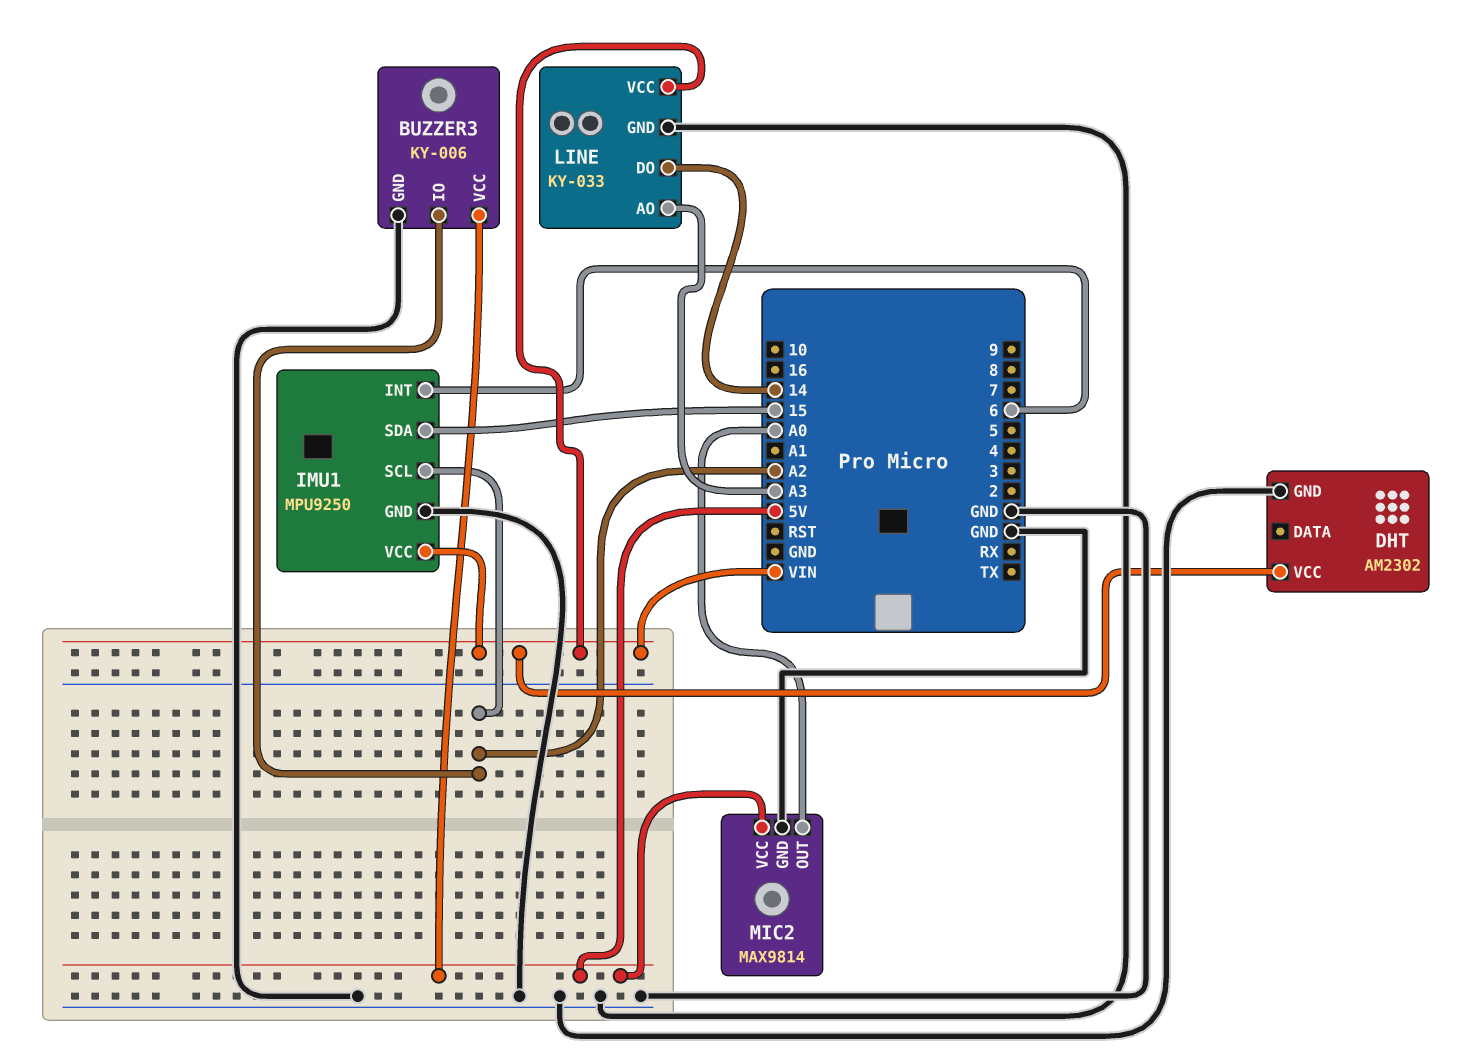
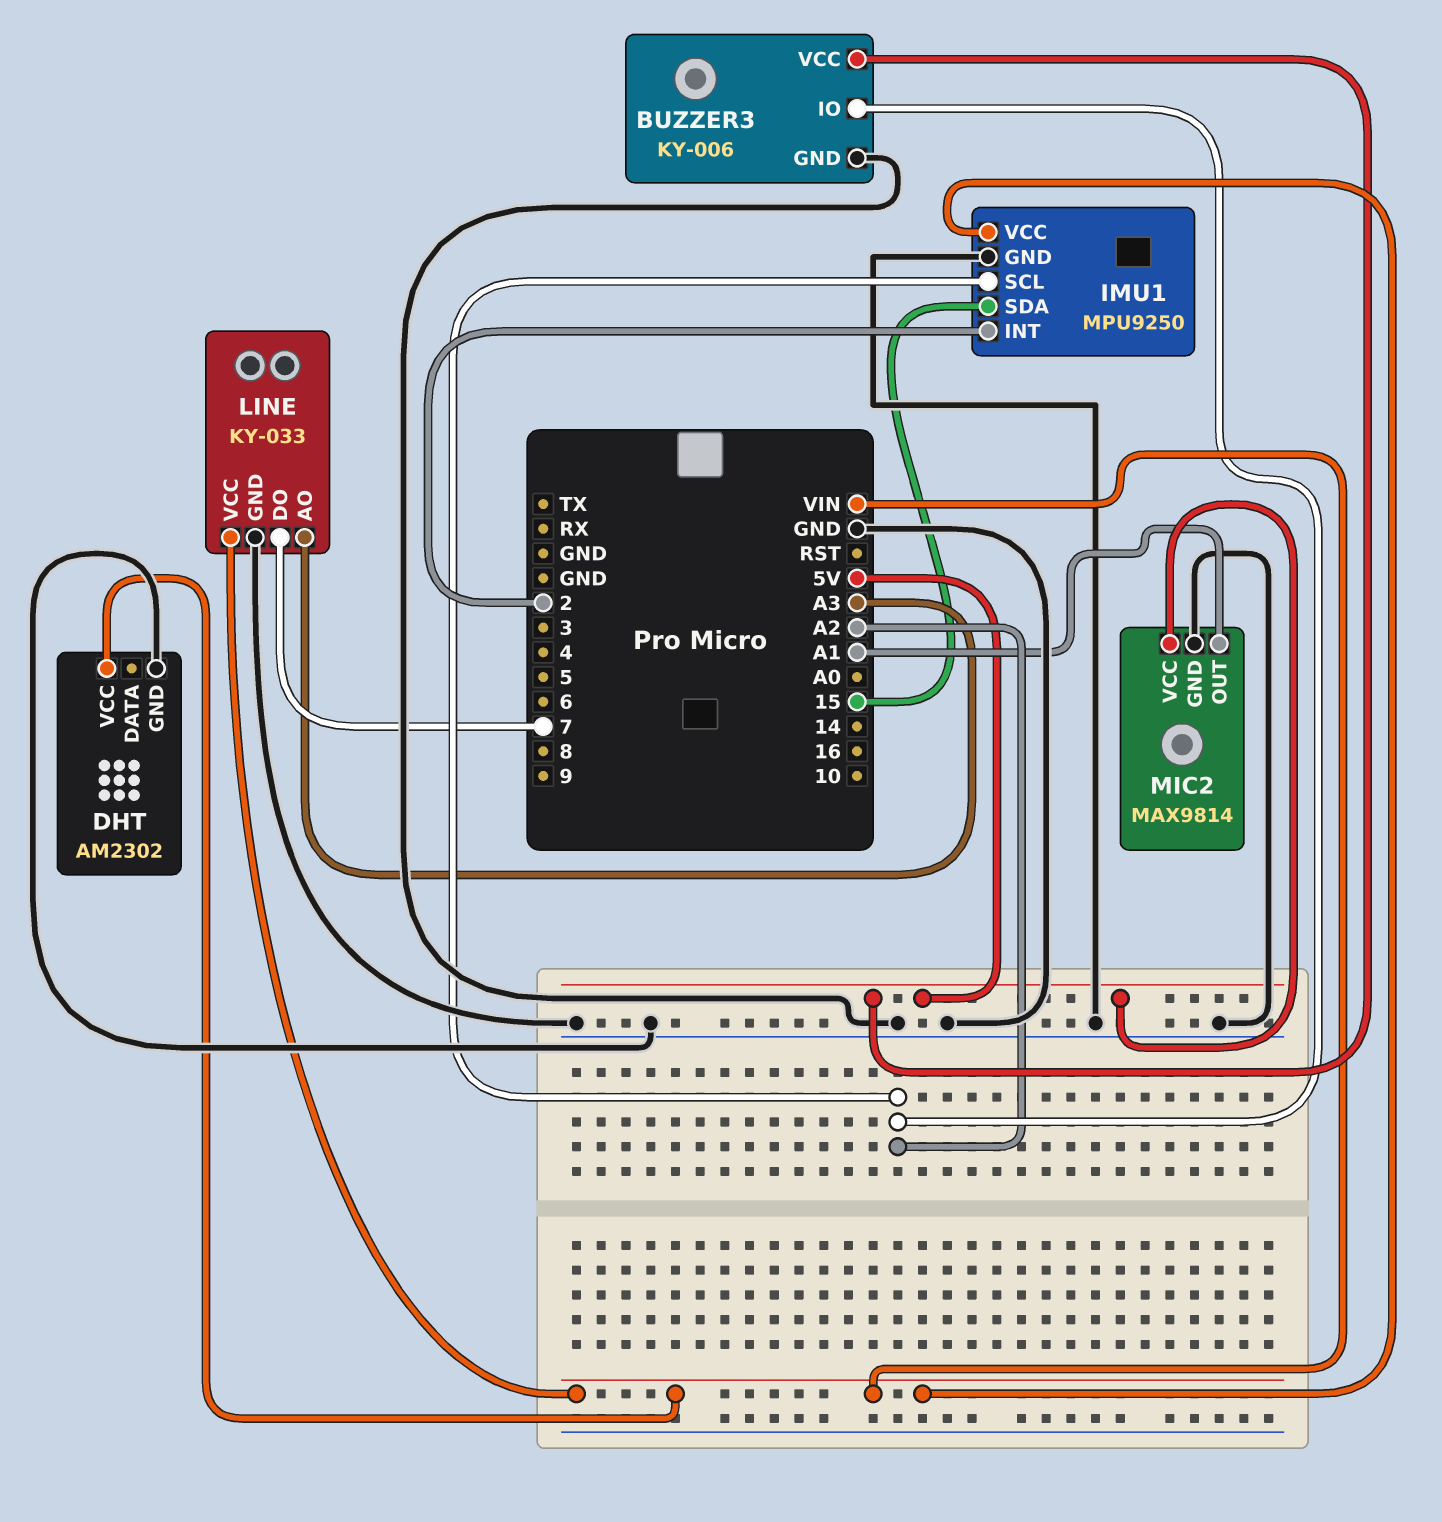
IMU1 pin INT: 6 -> 2
LINE pin DO: 14 -> 7
MIC2 pin OUT: A0 -> A1

